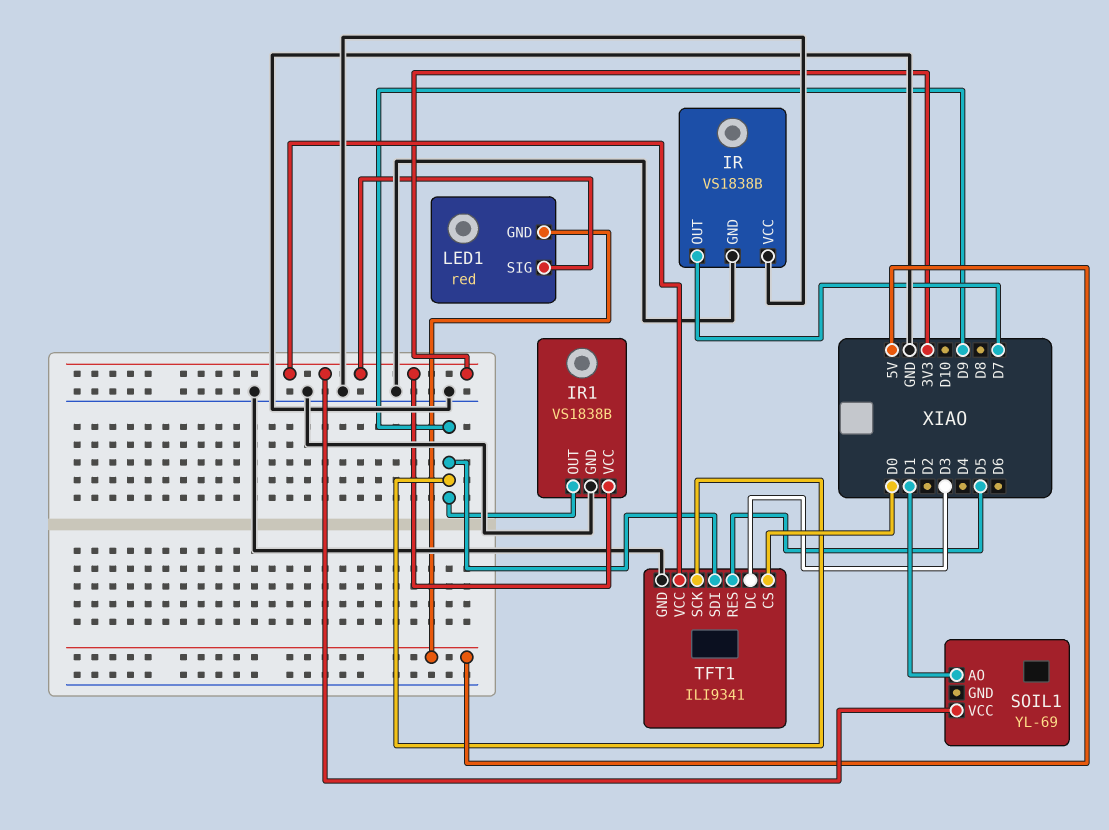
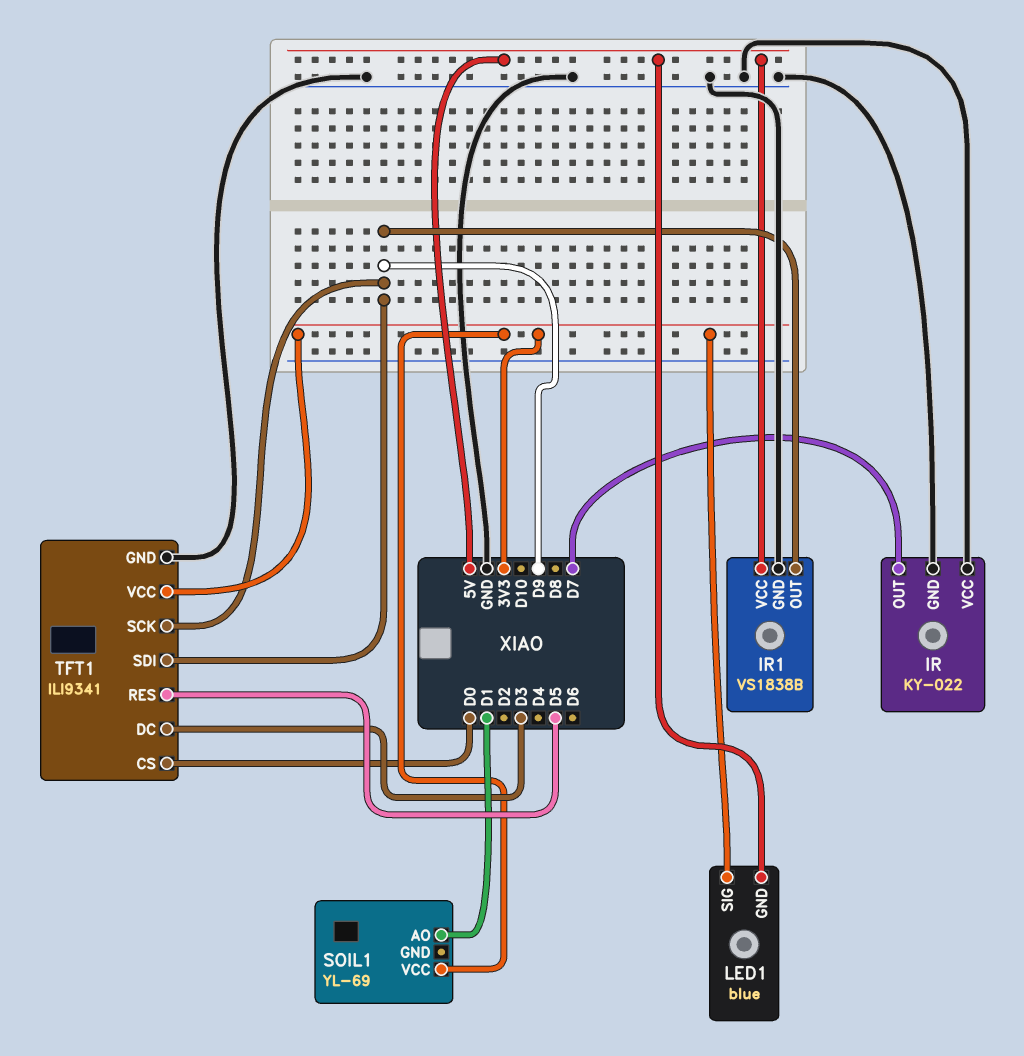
IR: VS1838B -> KY-022
IR1 pin VCC: 3V3 -> 5V
LED1: red -> blue

